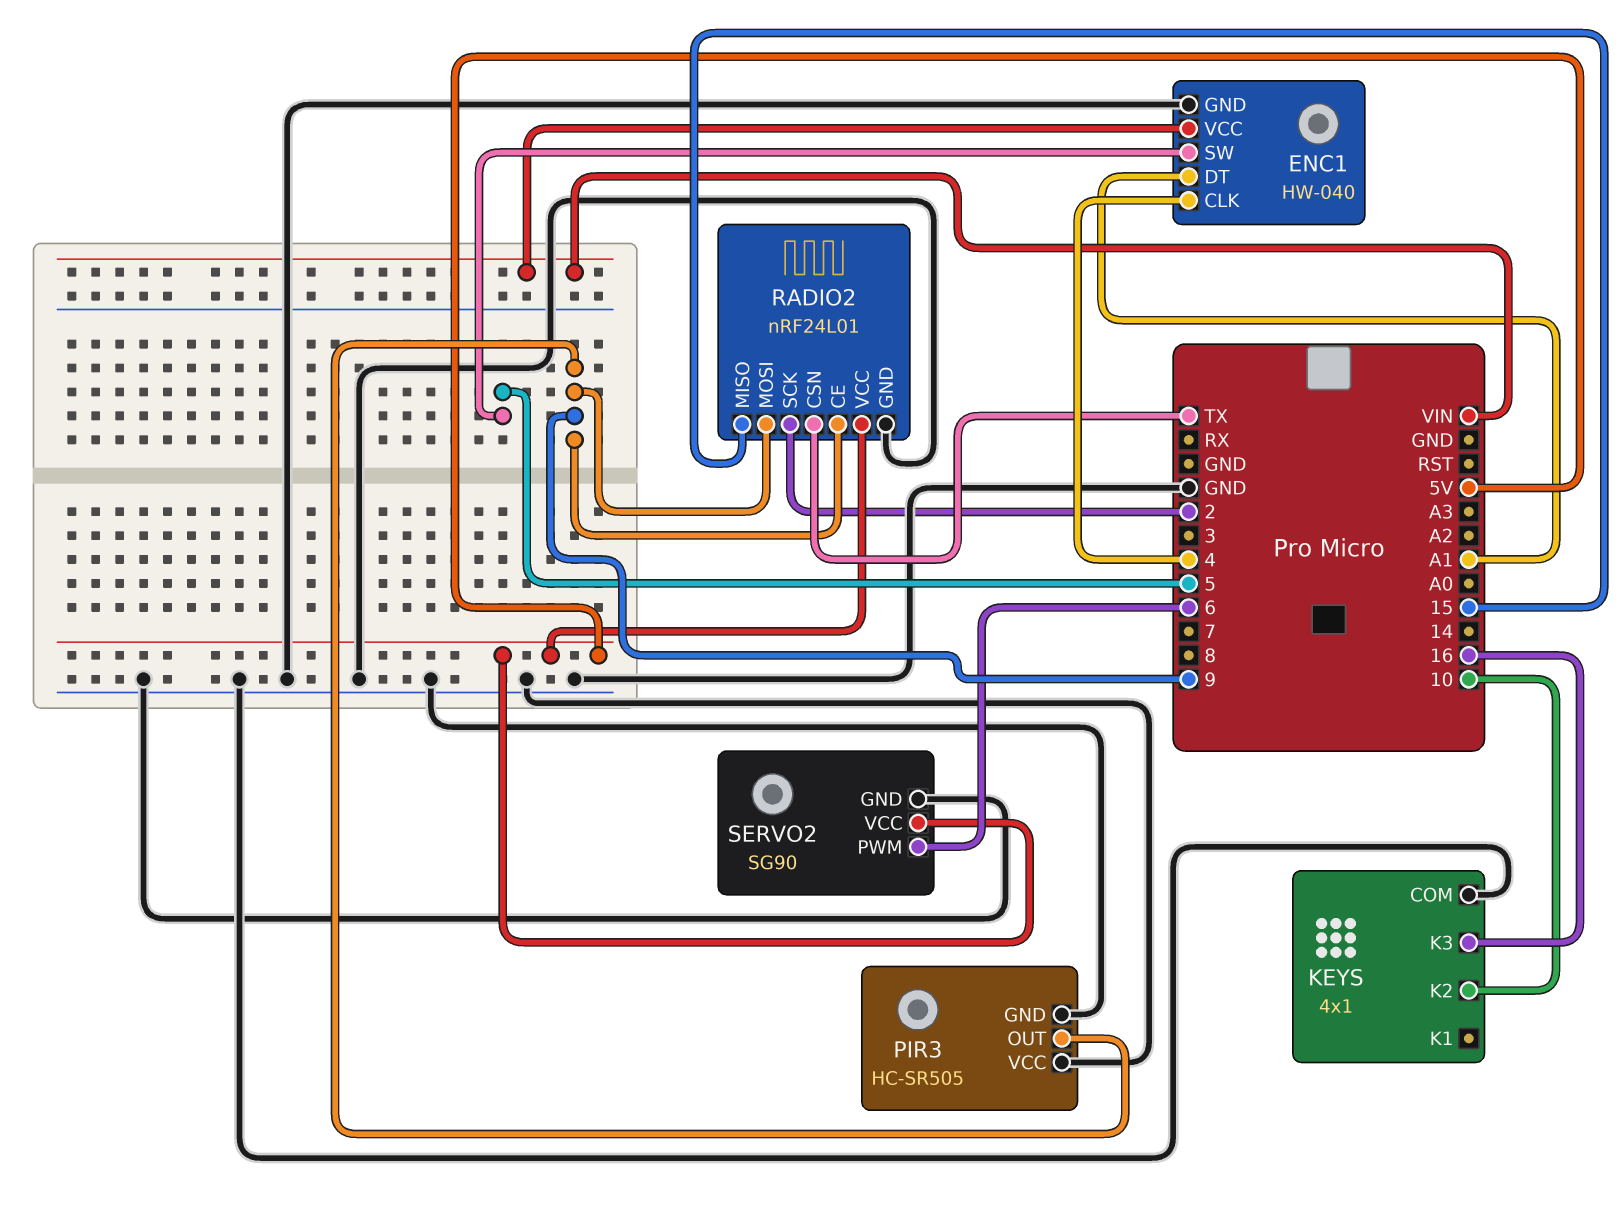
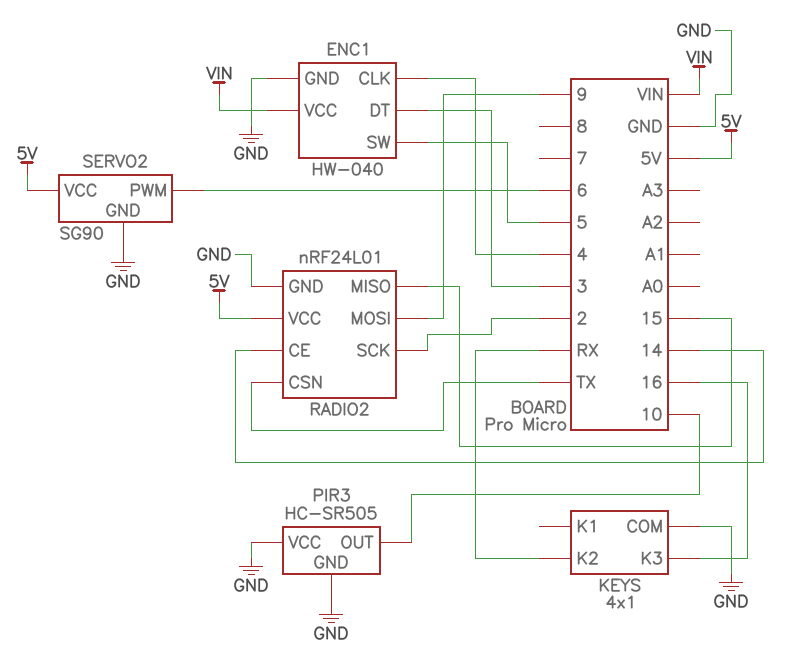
ENC1 pin DT: A1 -> 3
KEYS pin K2: 10 -> RX
PIR3 pin OUT: 9 -> 10
RADIO2 pin CE: 9 -> 14

